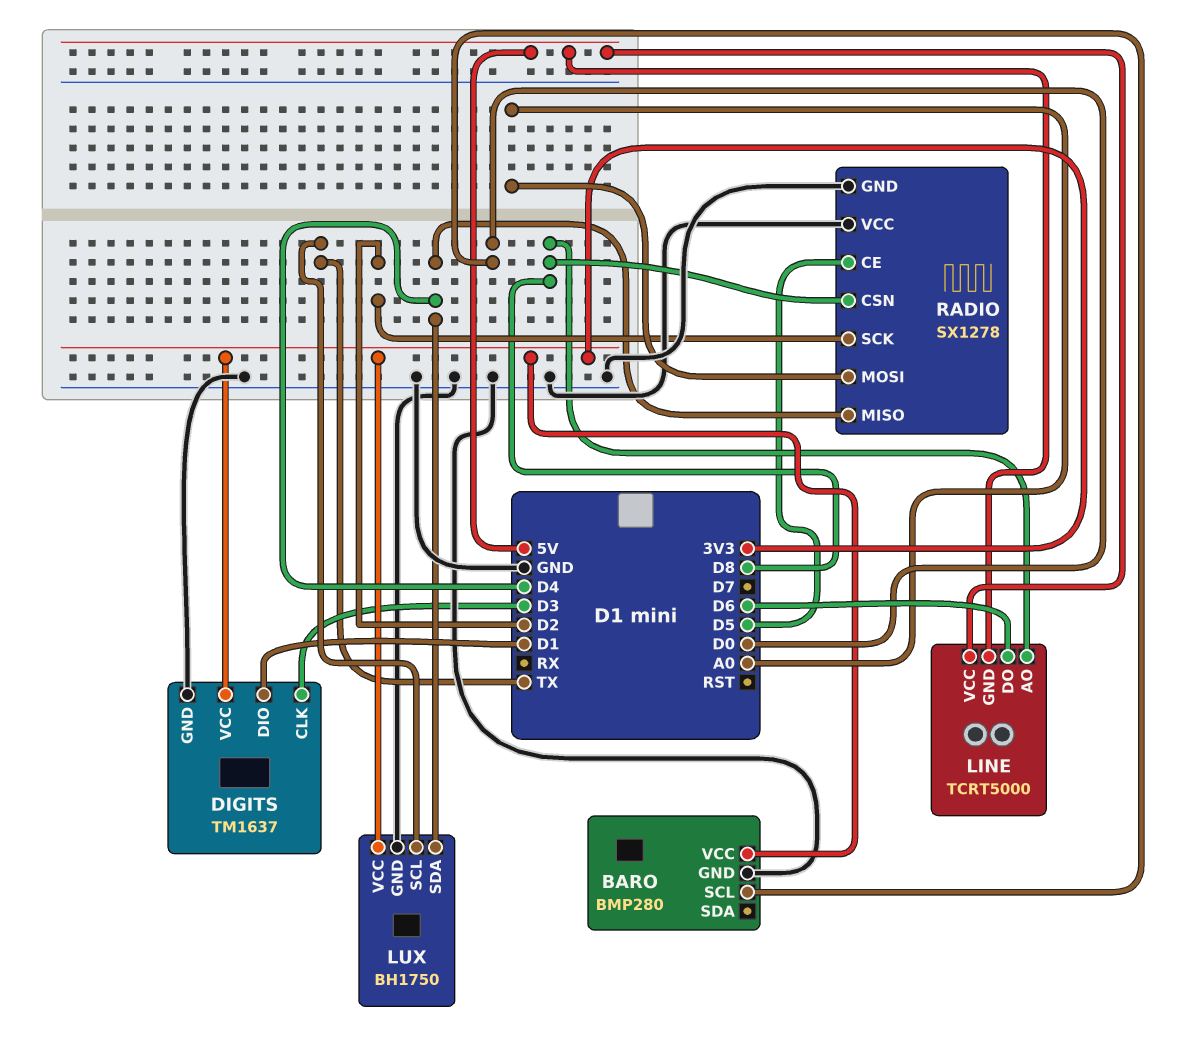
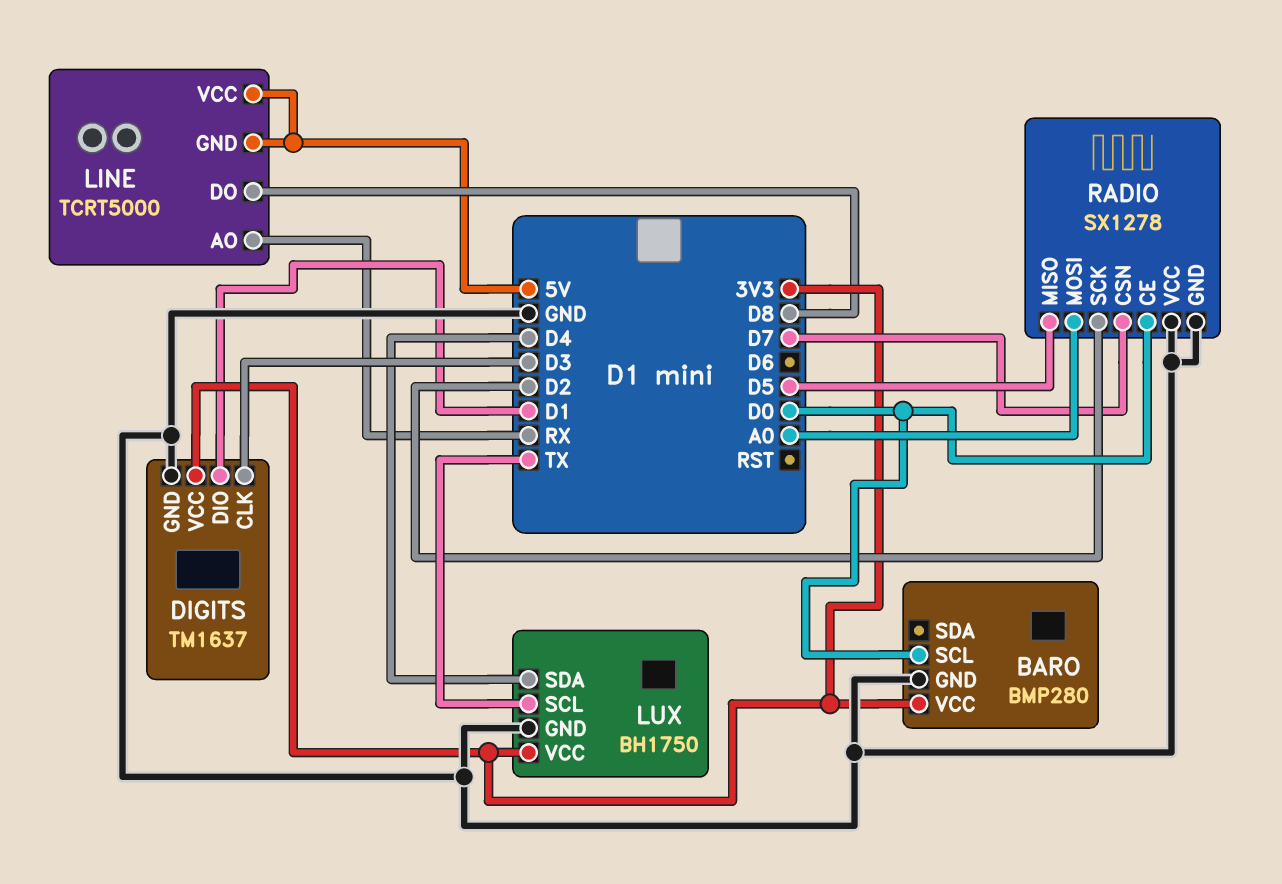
LINE pin AO: D8 -> RX
LINE pin DO: D6 -> D8
RADIO pin CE: D5 -> D0
RADIO pin CSN: D8 -> D7
RADIO pin MISO: D4 -> D5

